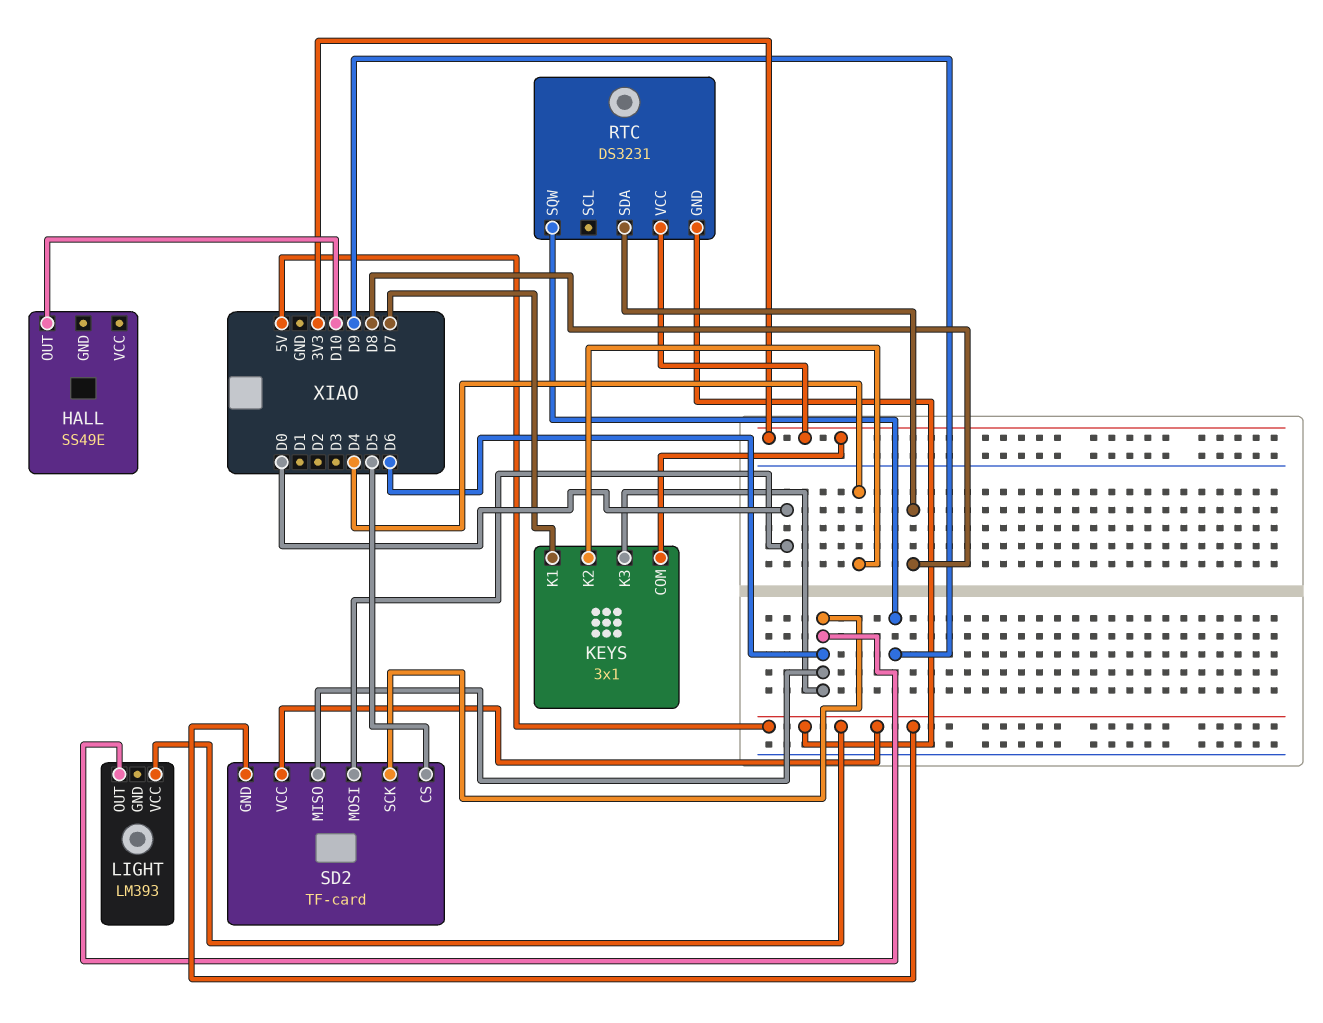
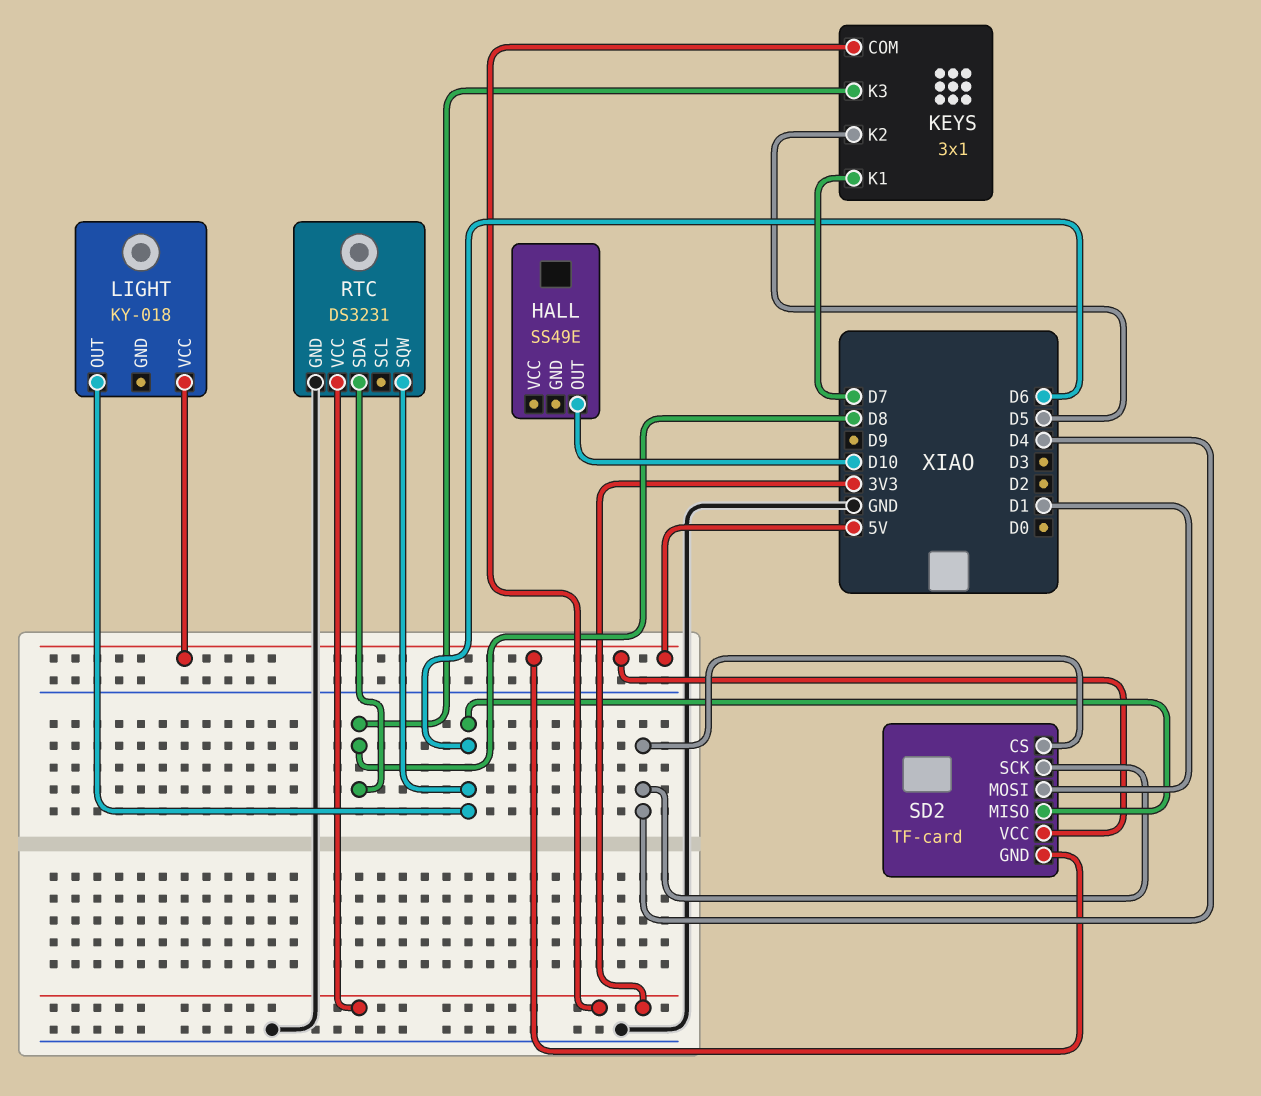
KEYS pin K2: D4 -> D5
KEYS pin K3: D6 -> D8
LIGHT: LM393 -> KY-018
RTC pin GND: 5V -> GND
RTC pin SQW: D9 -> D6
SD2 pin CS: D5 -> D4
SD2 pin MOSI: D0 -> D1
SD2 pin SCK: D6 -> D4

